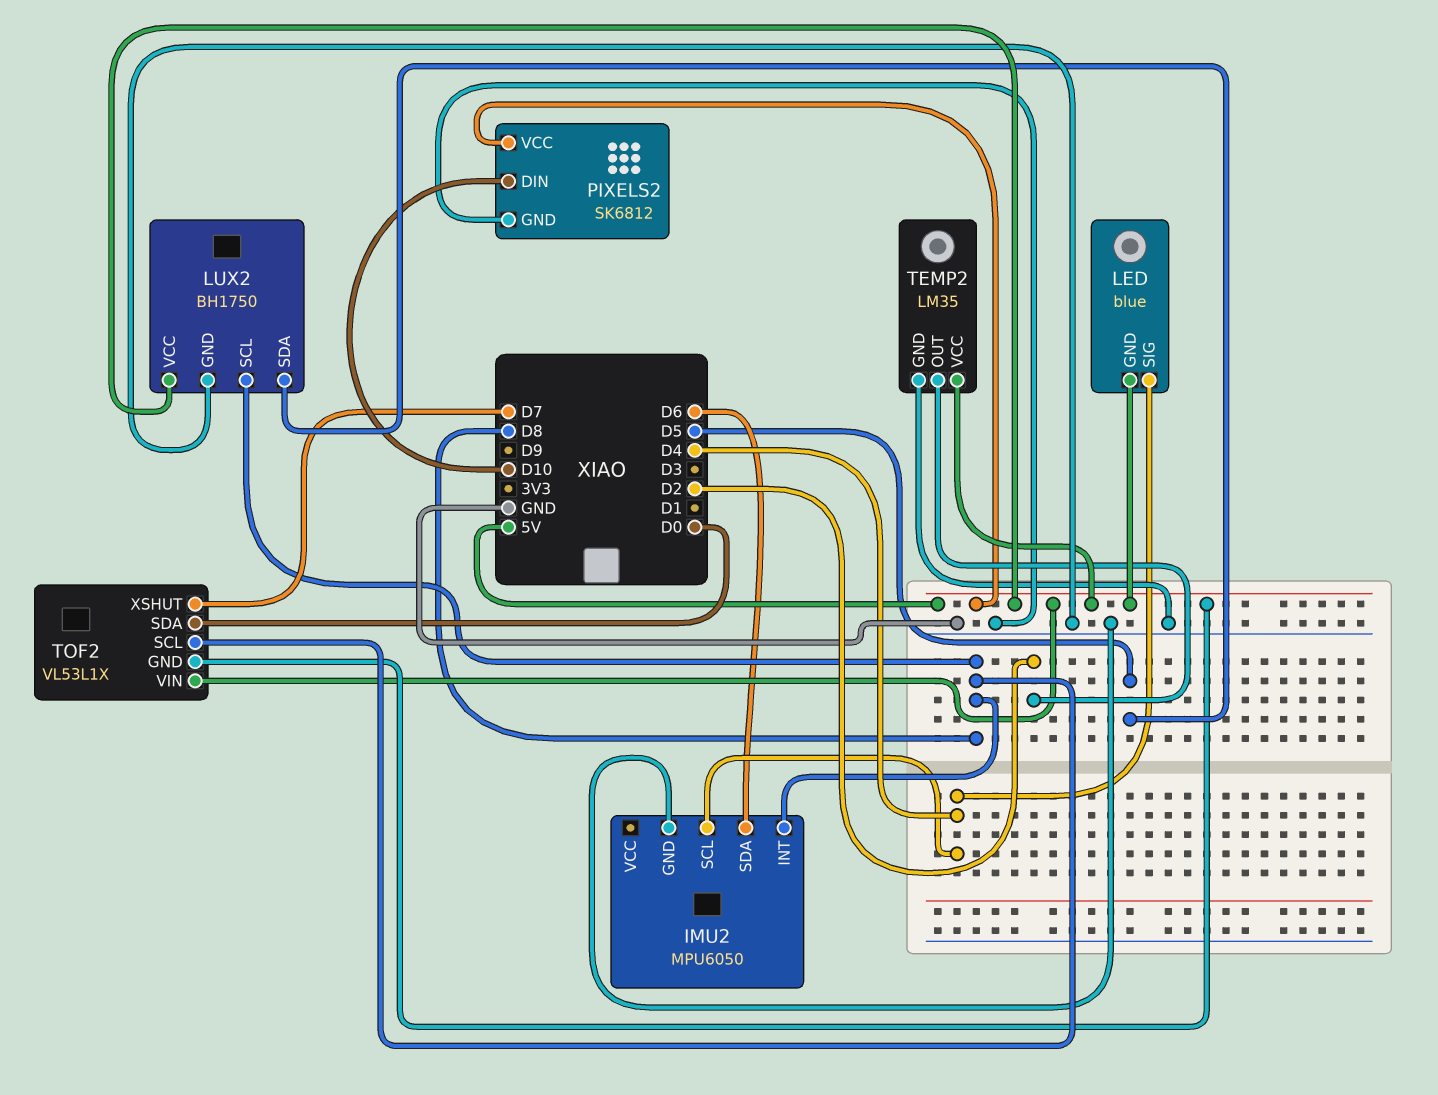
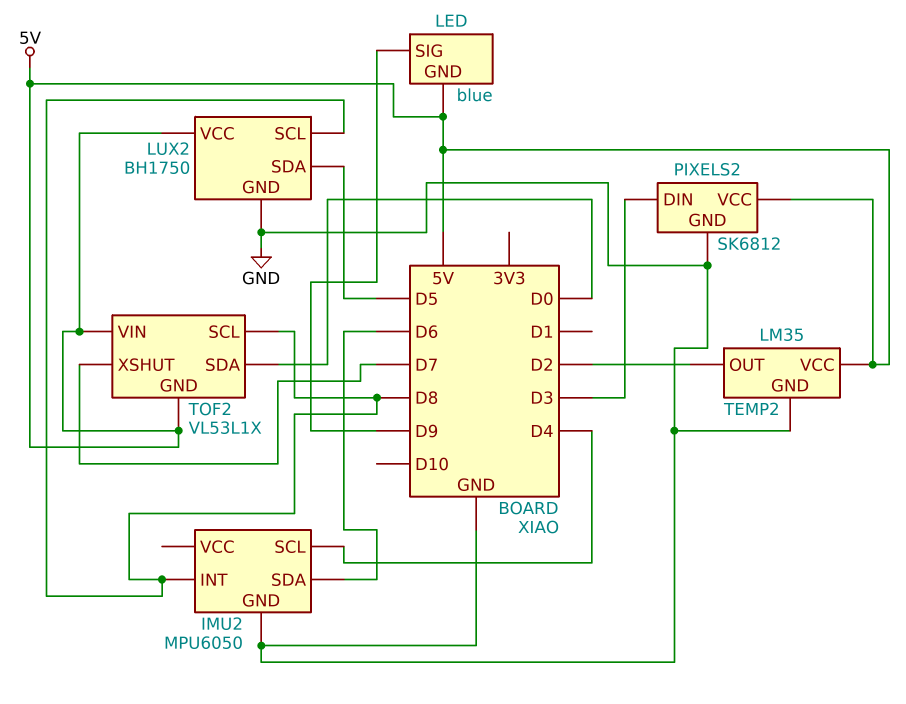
LED pin SIG: D4 -> D9
PIXELS2 pin DIN: D10 -> D3

